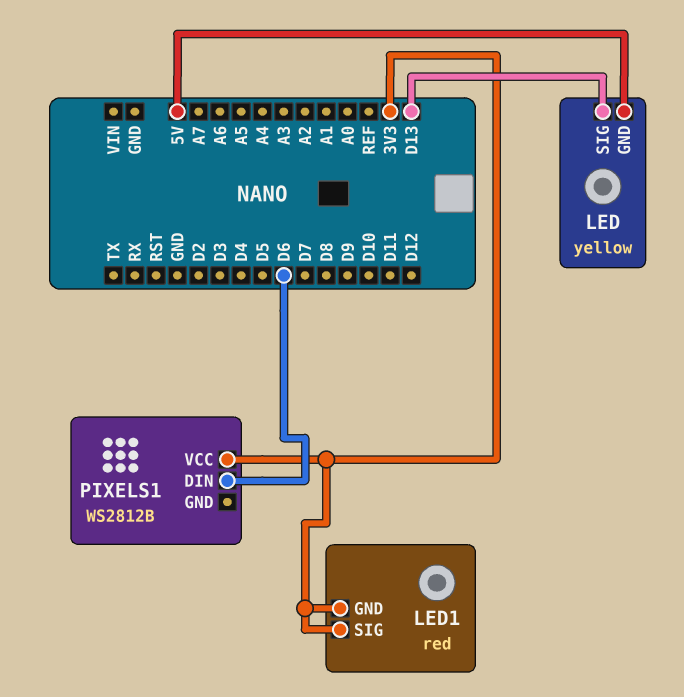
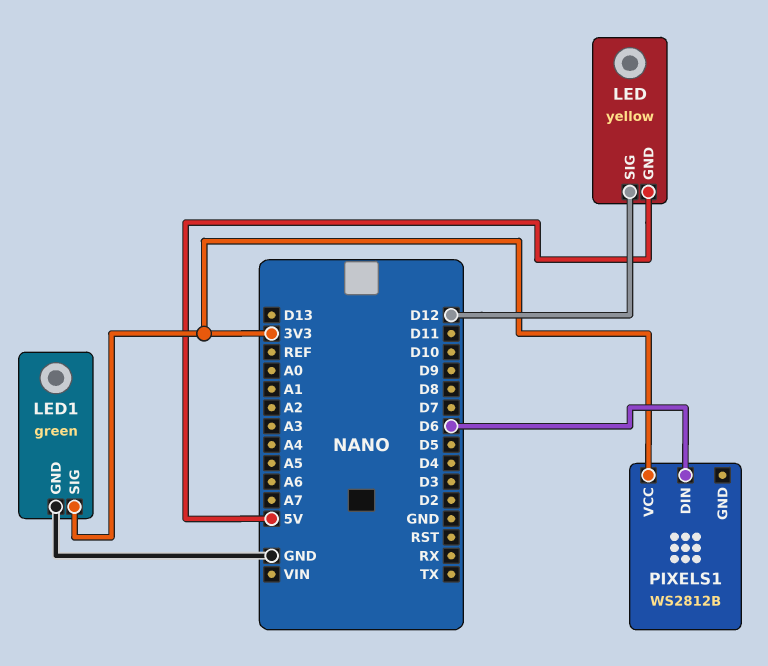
LED pin SIG: D13 -> D12
LED1: red -> green
LED1 pin GND: 3V3 -> GND

